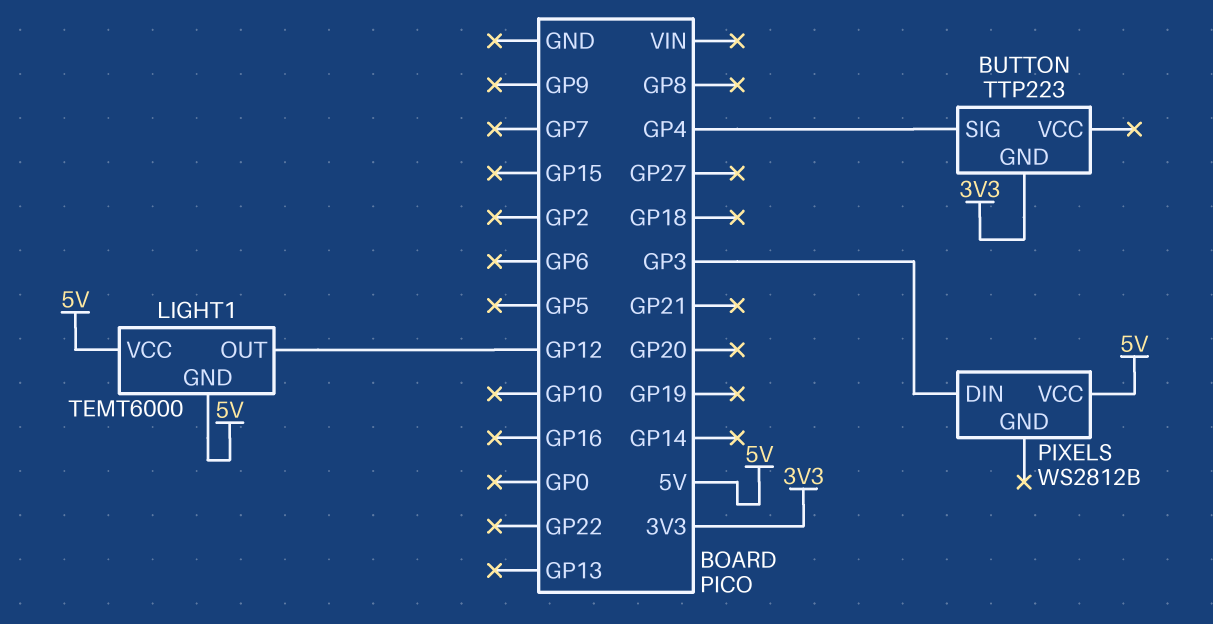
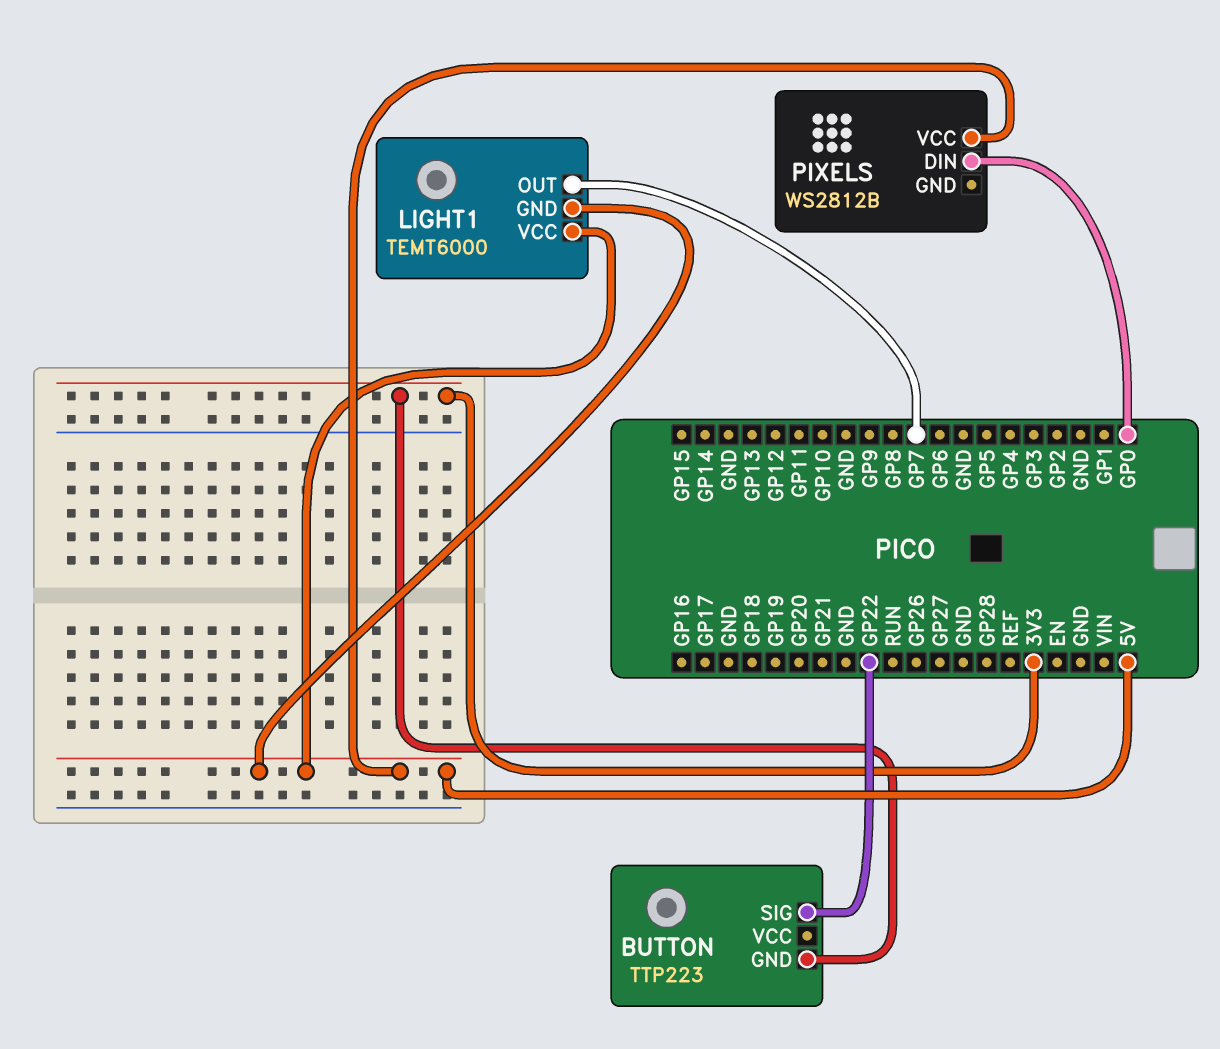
BUTTON pin SIG: GP4 -> GP22
LIGHT1 pin OUT: GP12 -> GP7
PIXELS pin DIN: GP3 -> GP0

